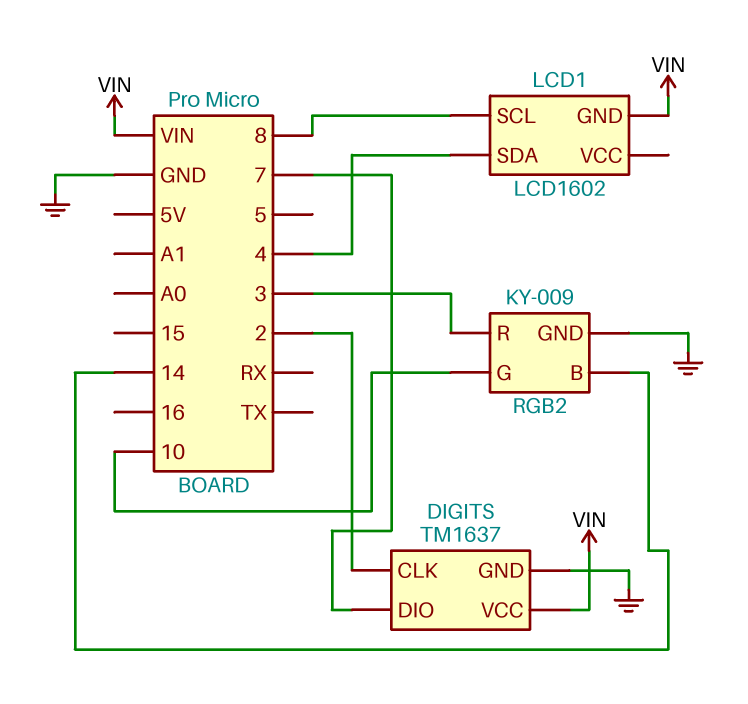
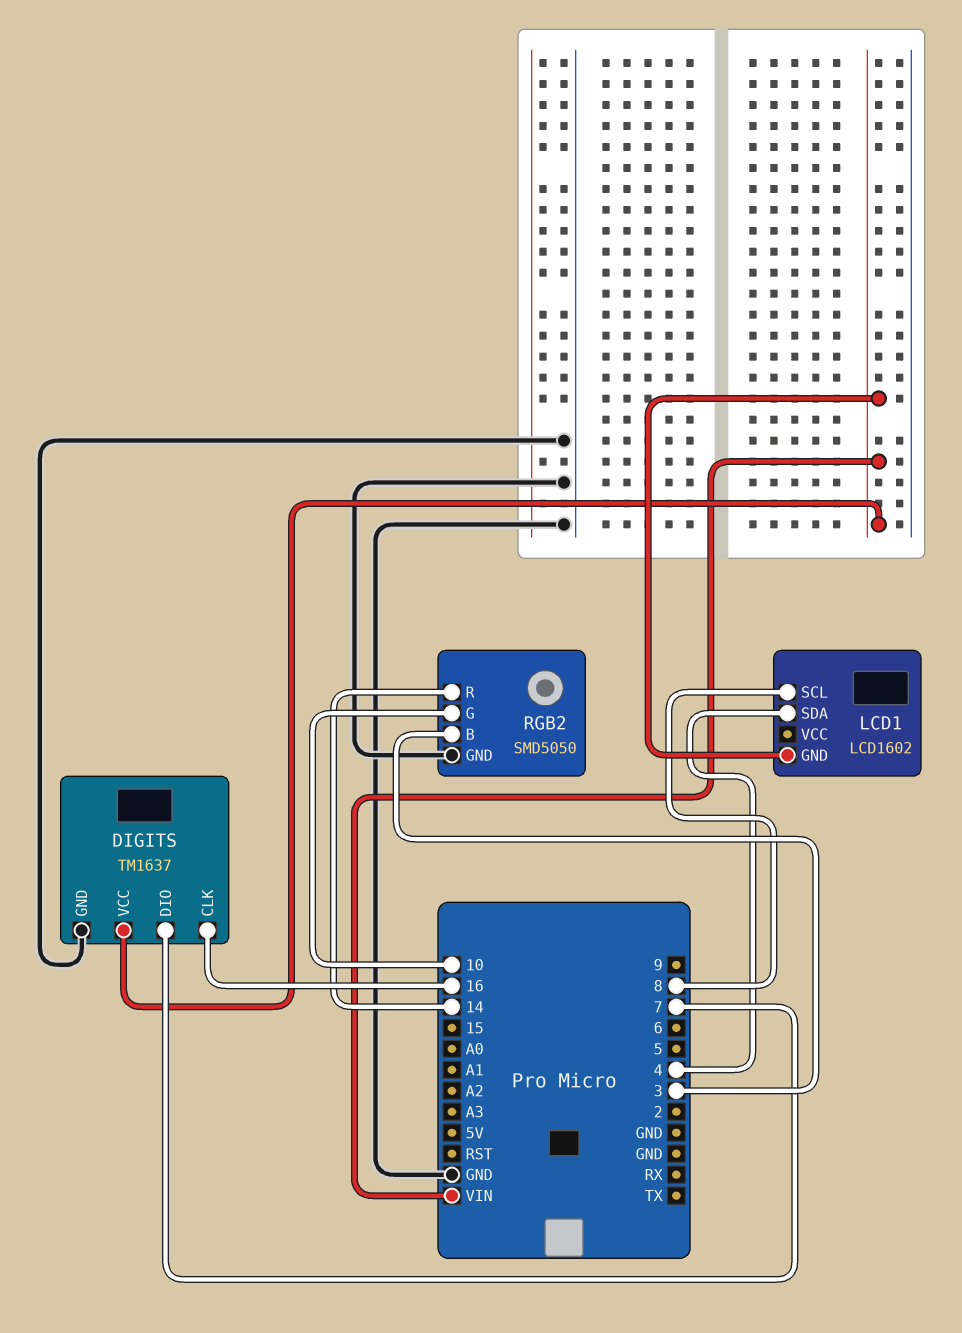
DIGITS pin CLK: 2 -> 16
RGB2: KY-009 -> SMD5050
RGB2 pin B: 14 -> 3
RGB2 pin R: 3 -> 14

